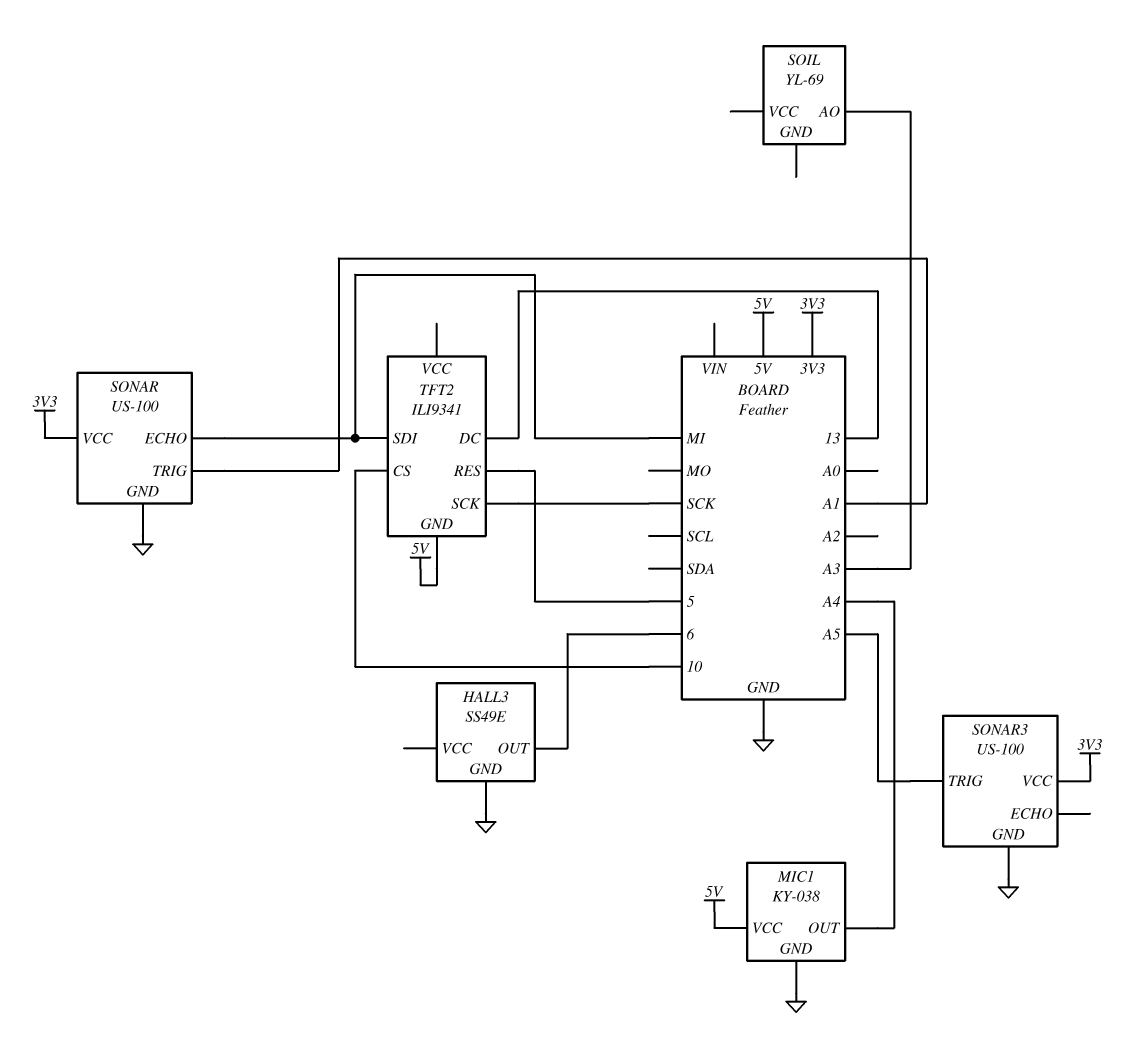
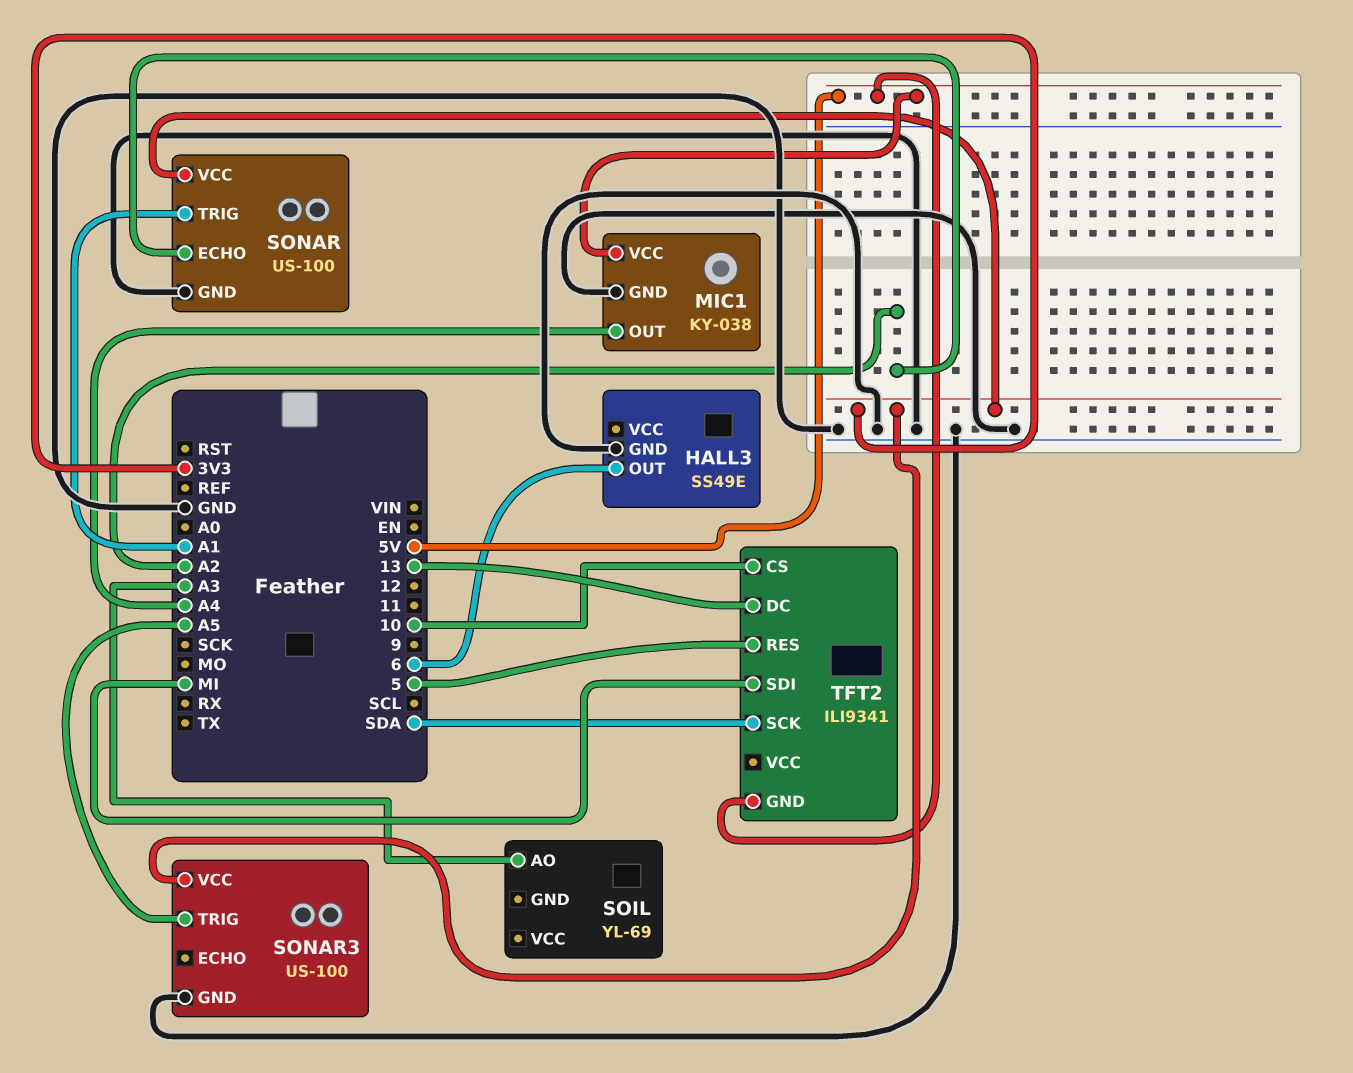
SONAR pin ECHO: MI -> A2
TFT2 pin SCK: SCK -> SDA

